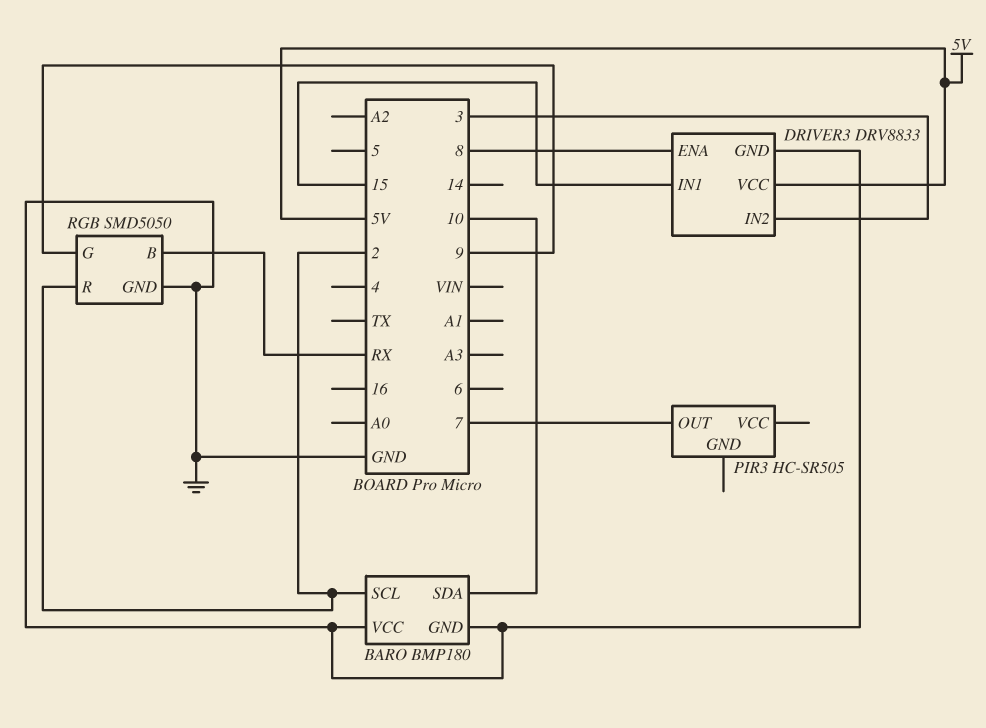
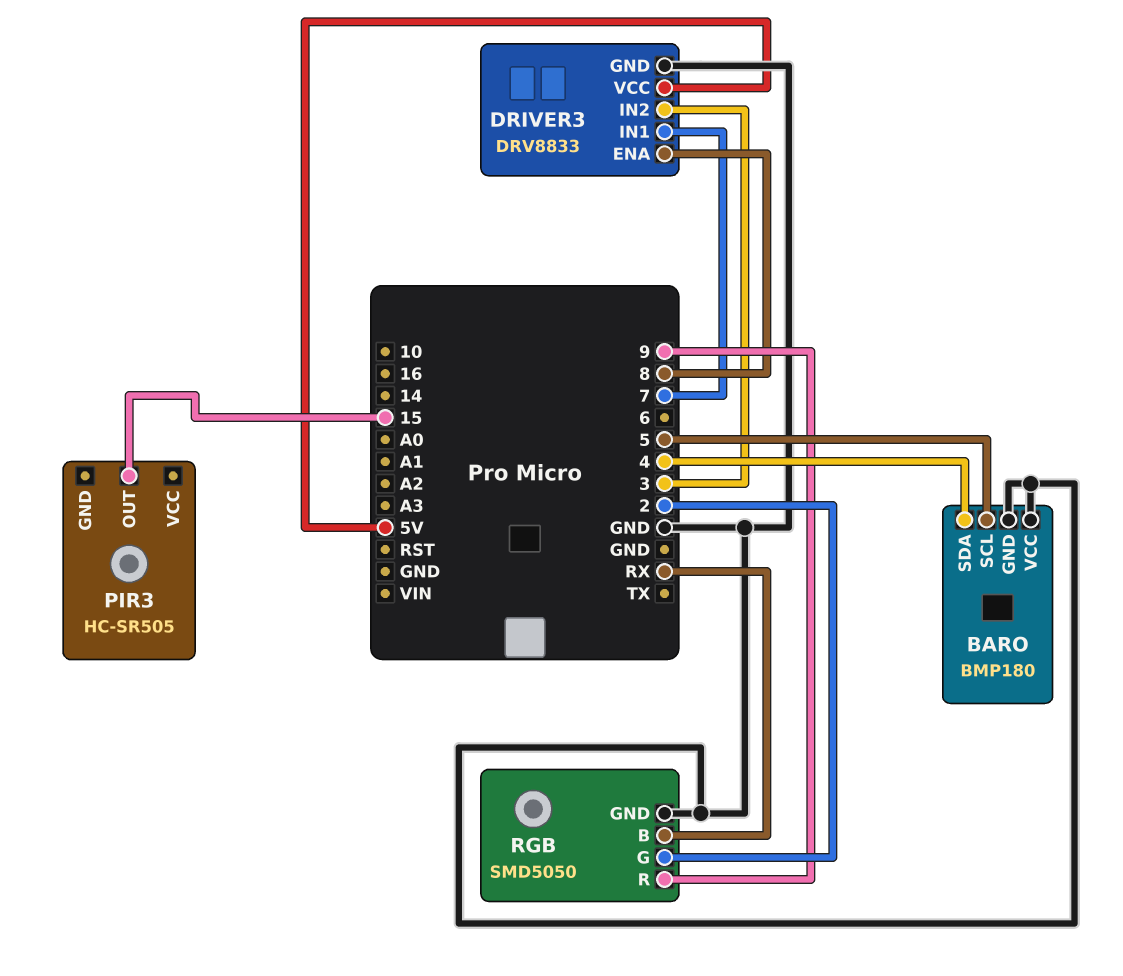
BARO pin SCL: 2 -> 5
BARO pin SDA: 10 -> 4
DRIVER3 pin IN1: 15 -> 7
PIR3 pin OUT: 7 -> 15
RGB pin G: 9 -> 2
RGB pin R: 2 -> 9

